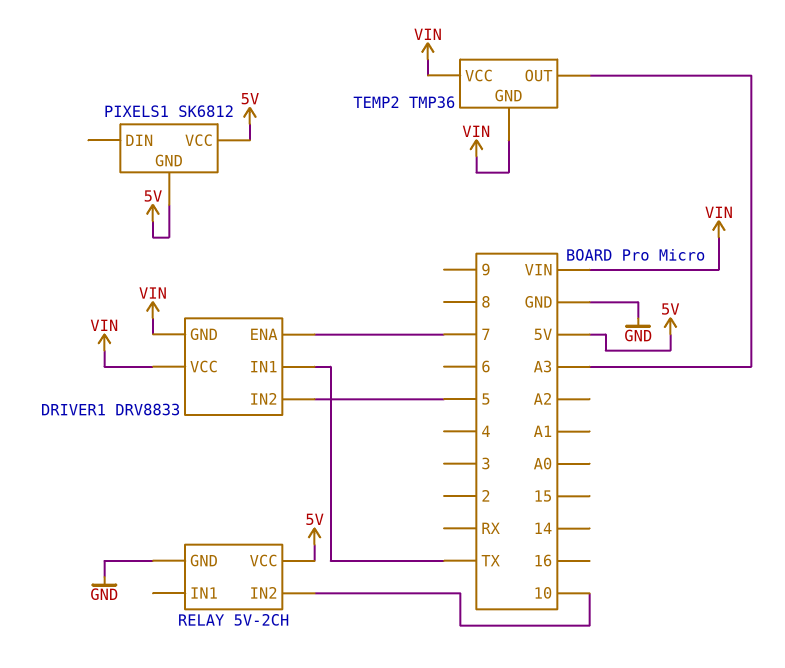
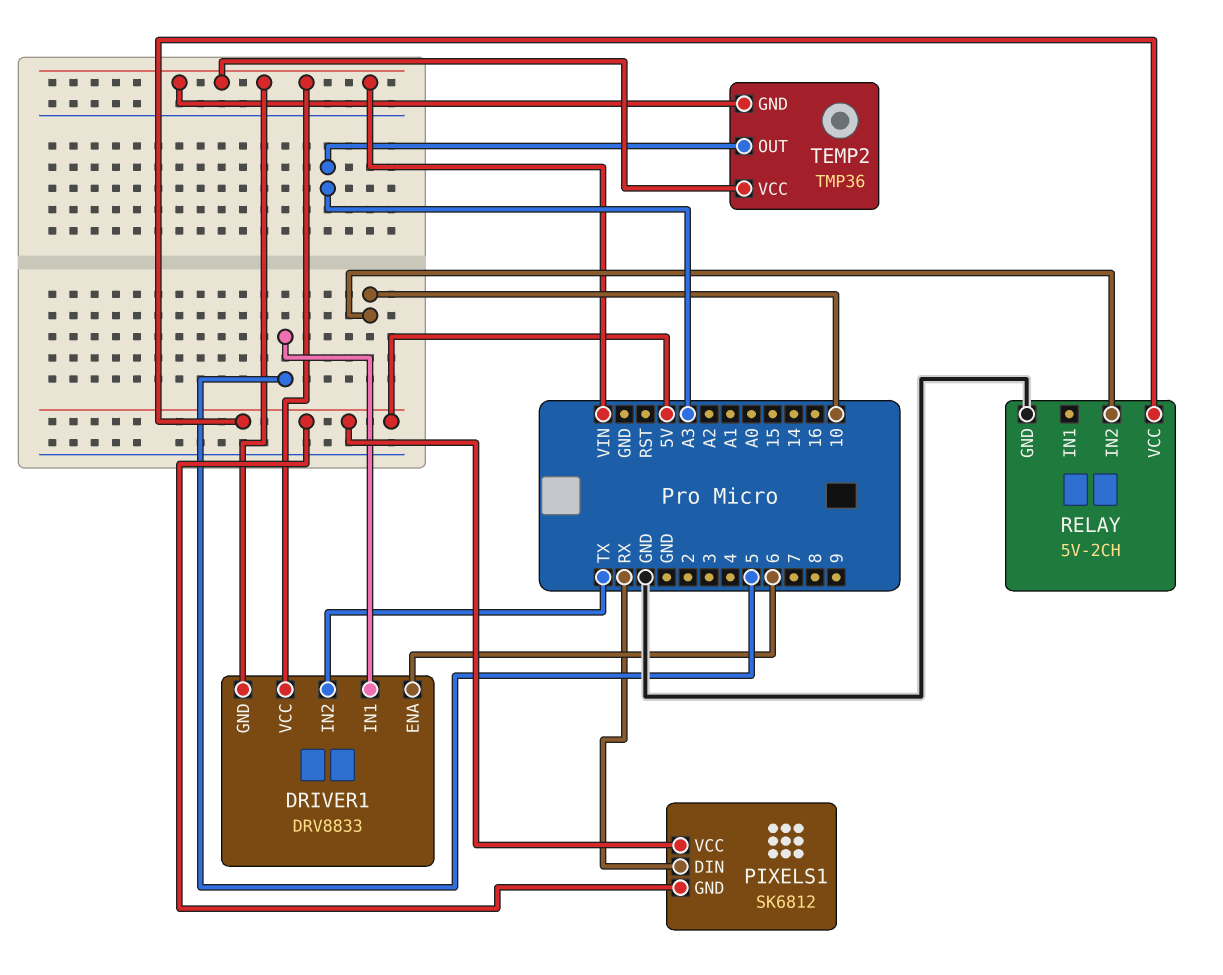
DRIVER1 pin ENA: 7 -> 6
DRIVER1 pin IN1: TX -> 5
DRIVER1 pin IN2: 5 -> TX
PIXELS1 pin DIN: none -> RX

